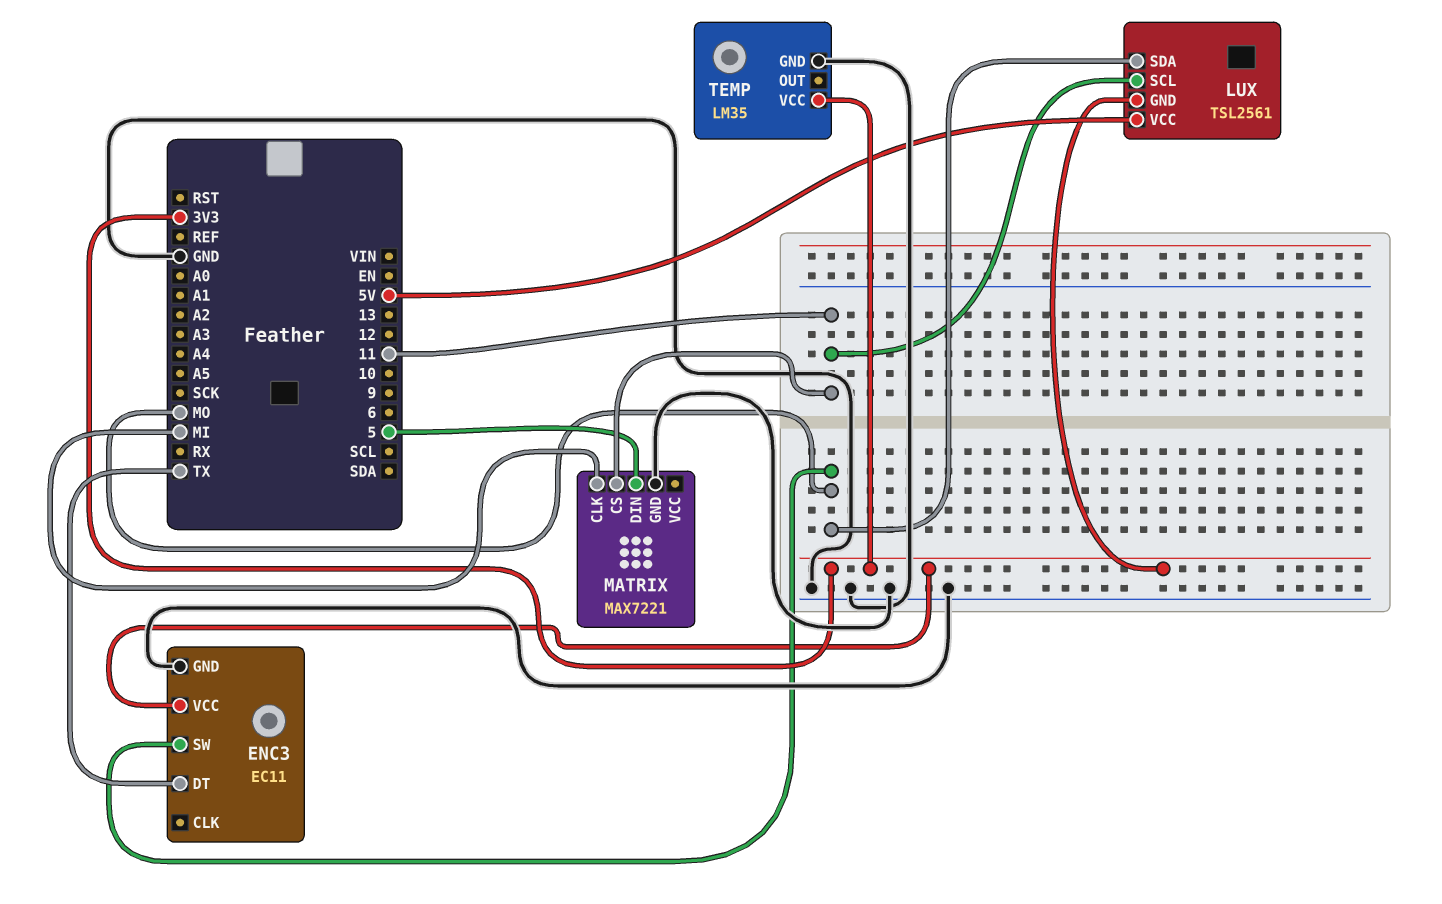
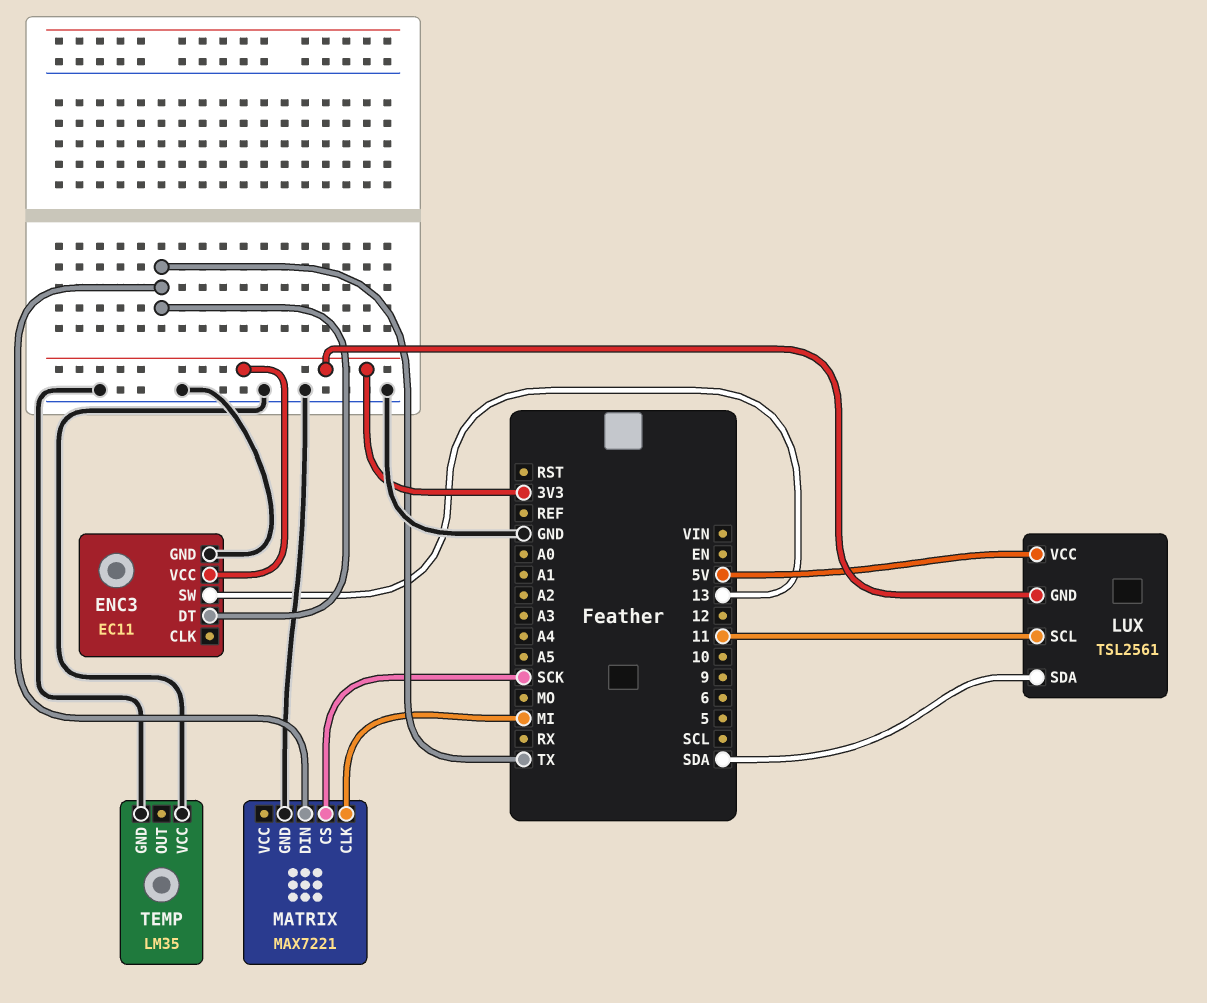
ENC3 pin SW: MO -> 13
LUX pin SDA: MO -> SDA
MATRIX pin CS: 11 -> SCK
MATRIX pin DIN: 5 -> TX
TEMP pin VCC: 3V3 -> GND

